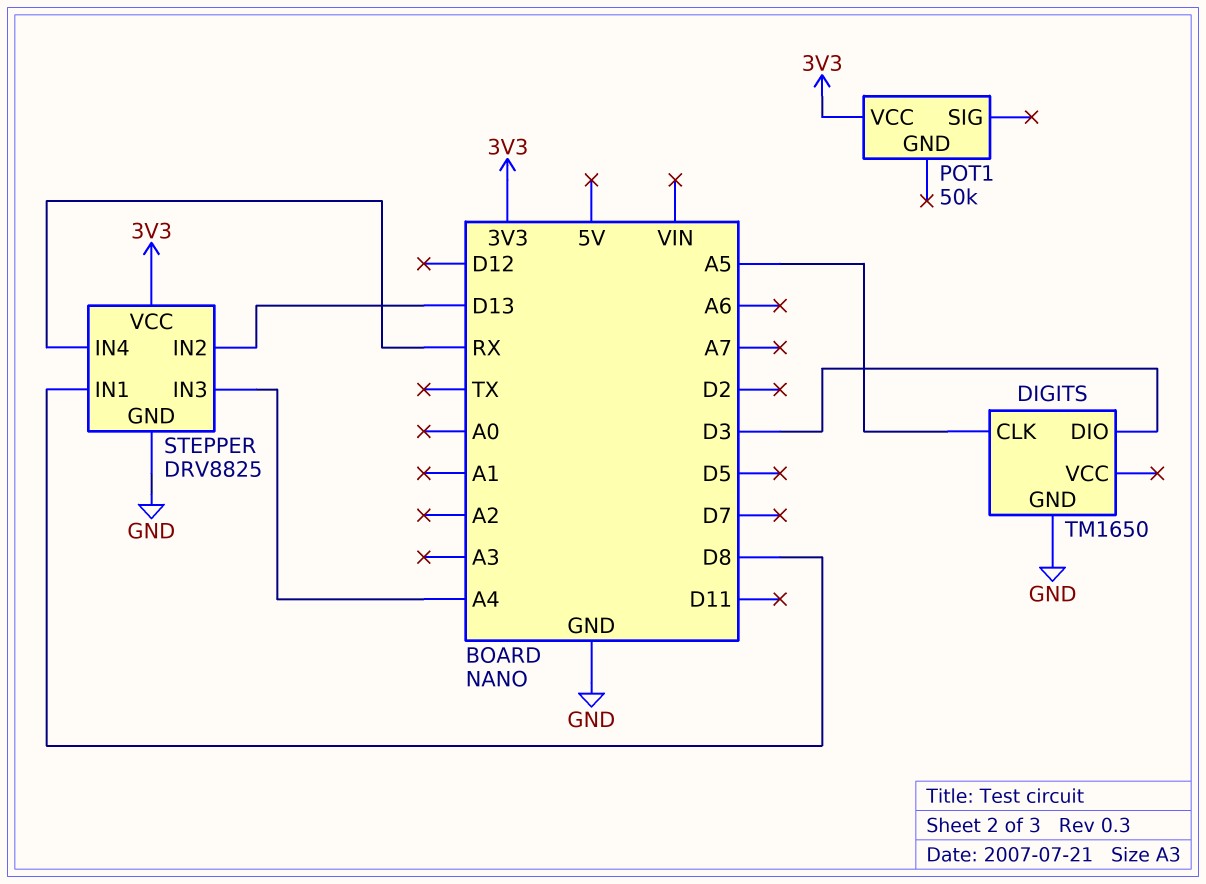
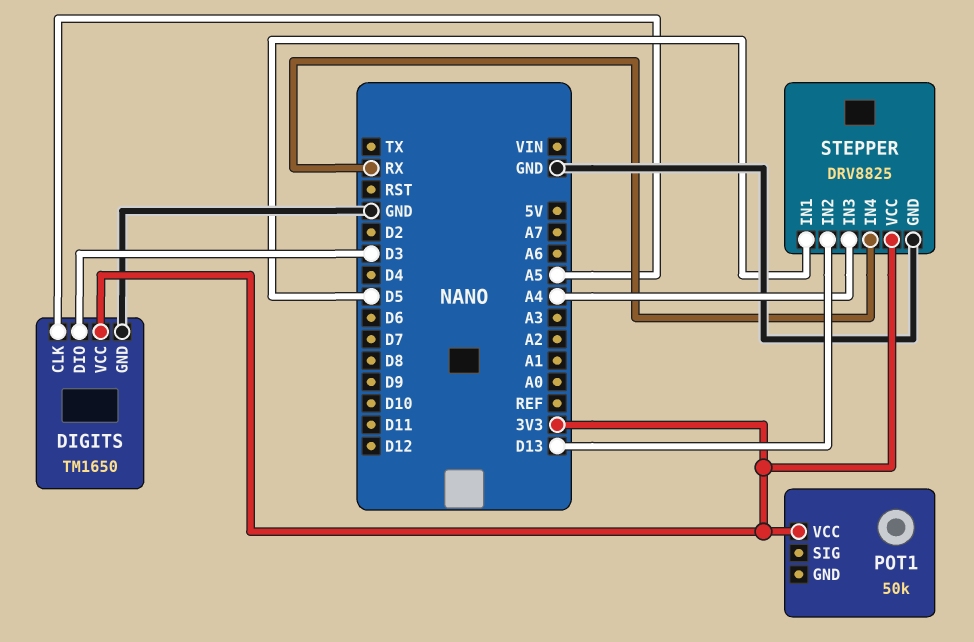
DIGITS pin VCC: none -> 3V3
STEPPER pin IN1: D8 -> D5

